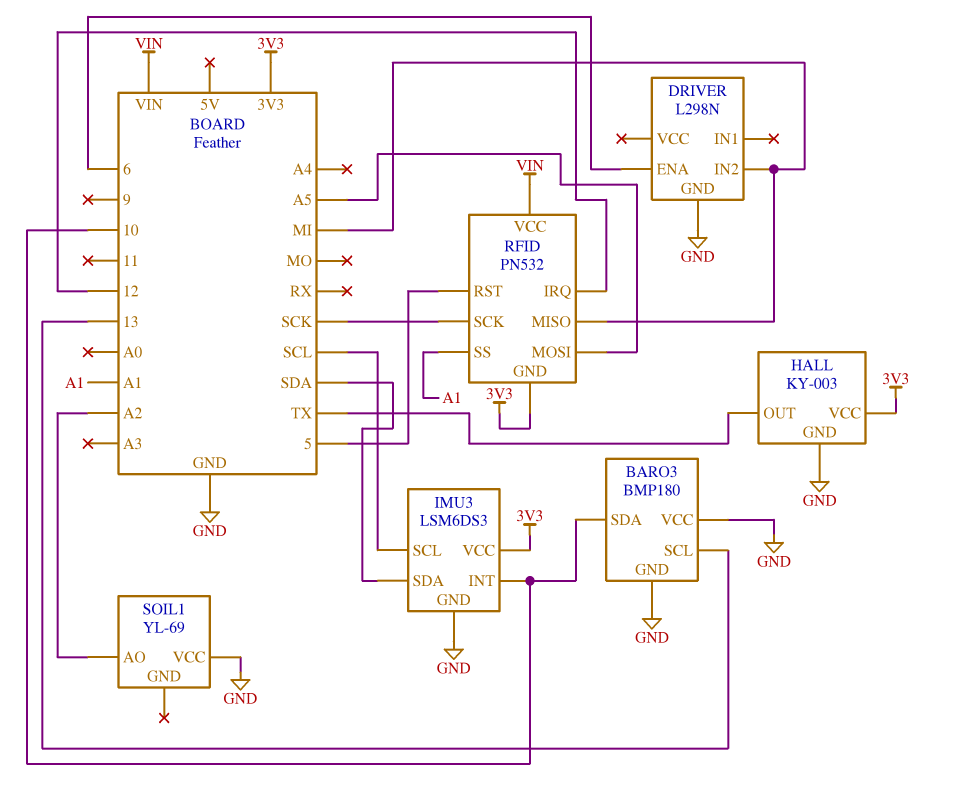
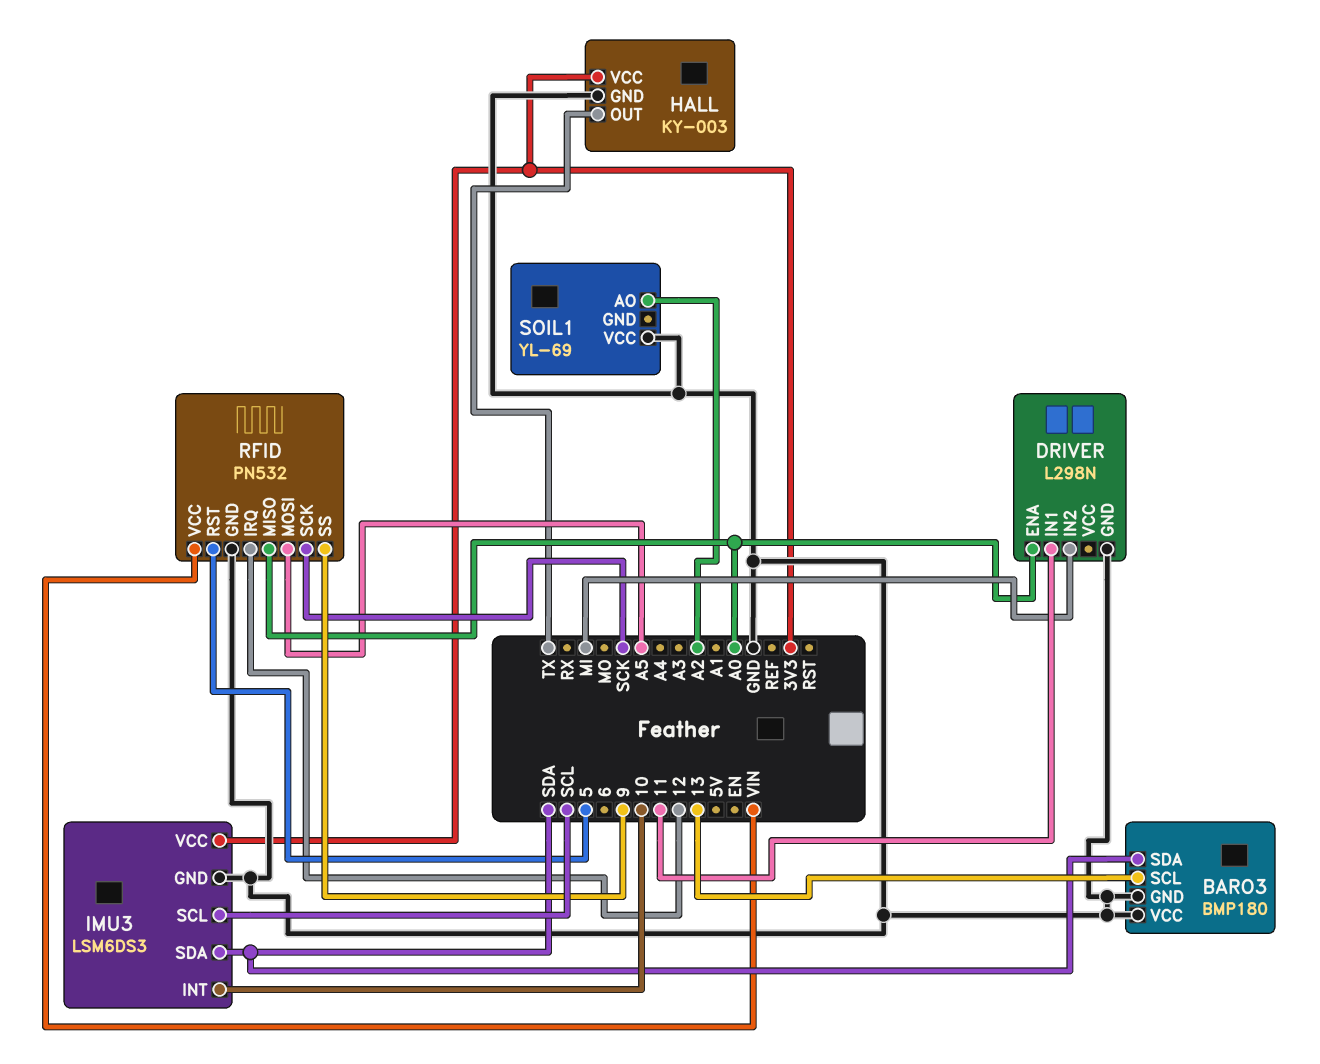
BARO3 pin SDA: 10 -> SDA
DRIVER pin ENA: 6 -> A0
DRIVER pin IN1: none -> 11
RFID pin GND: 3V3 -> GND
RFID pin MISO: MI -> A0
RFID pin SS: A1 -> 9

